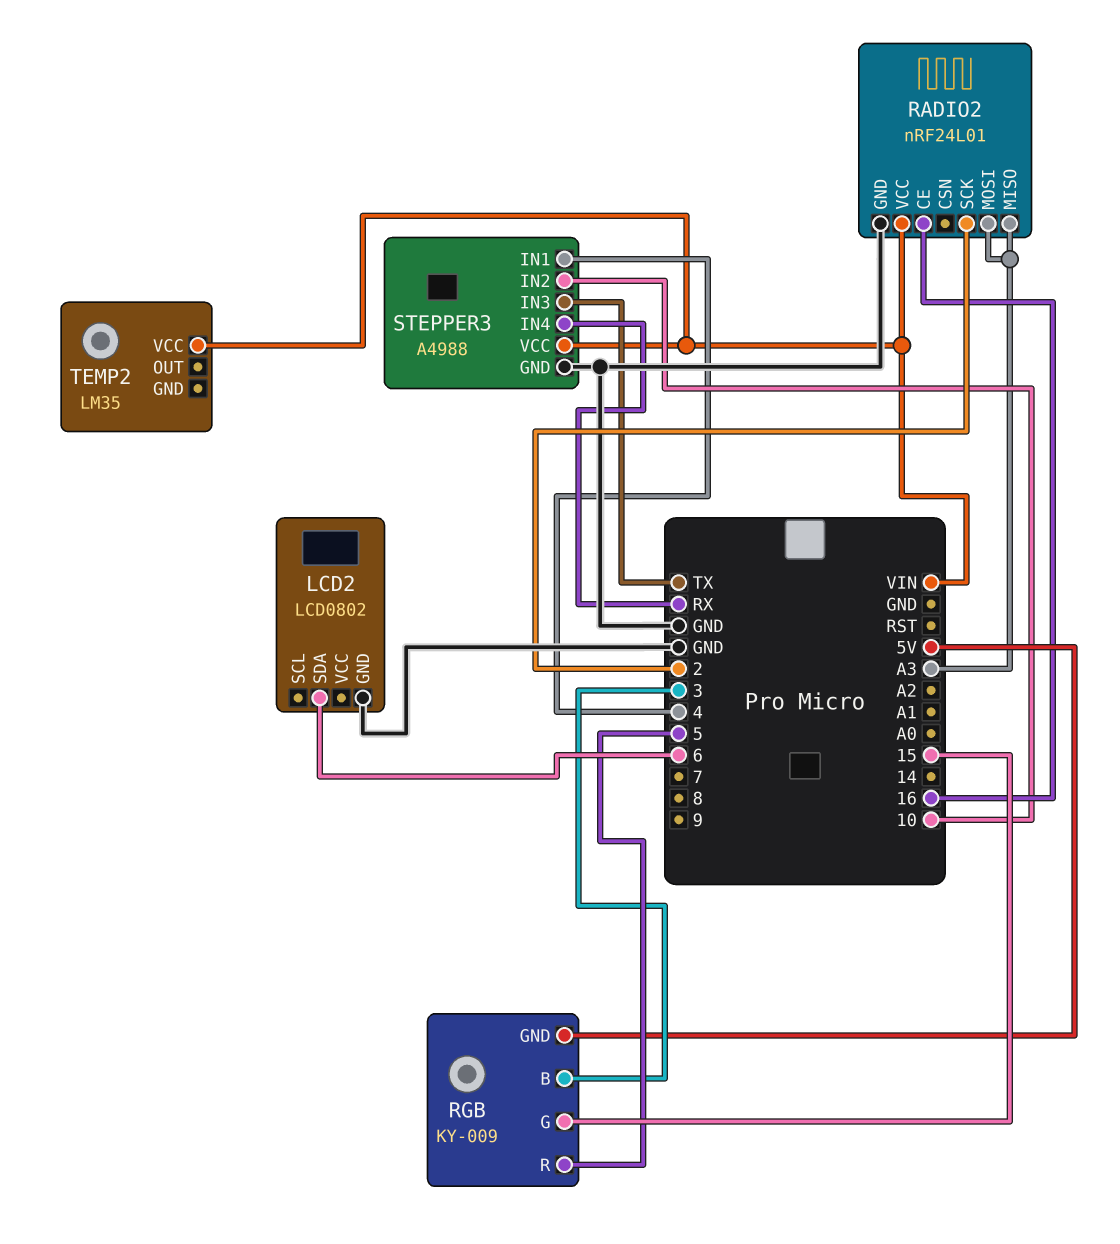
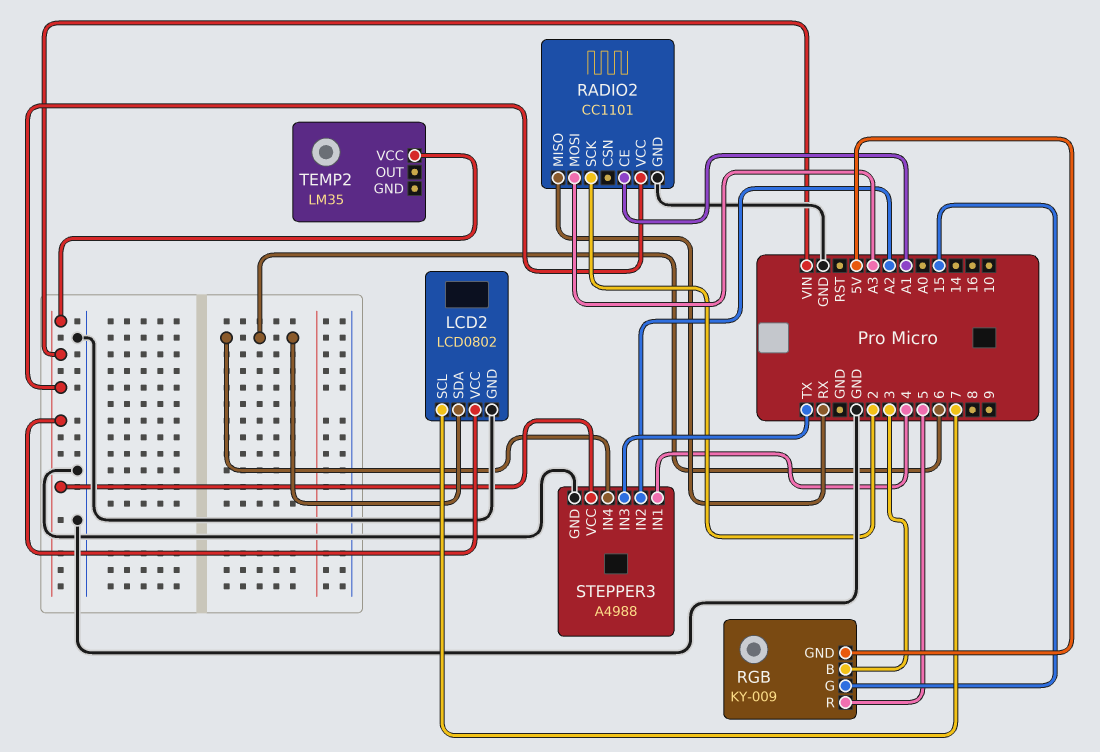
LCD2 pin SCL: none -> 7
LCD2 pin VCC: none -> VIN
RADIO2: nRF24L01 -> CC1101
RADIO2 pin CE: 16 -> A1
RADIO2 pin MISO: A3 -> RX
STEPPER3 pin IN2: 10 -> A2
STEPPER3 pin IN4: RX -> 6

